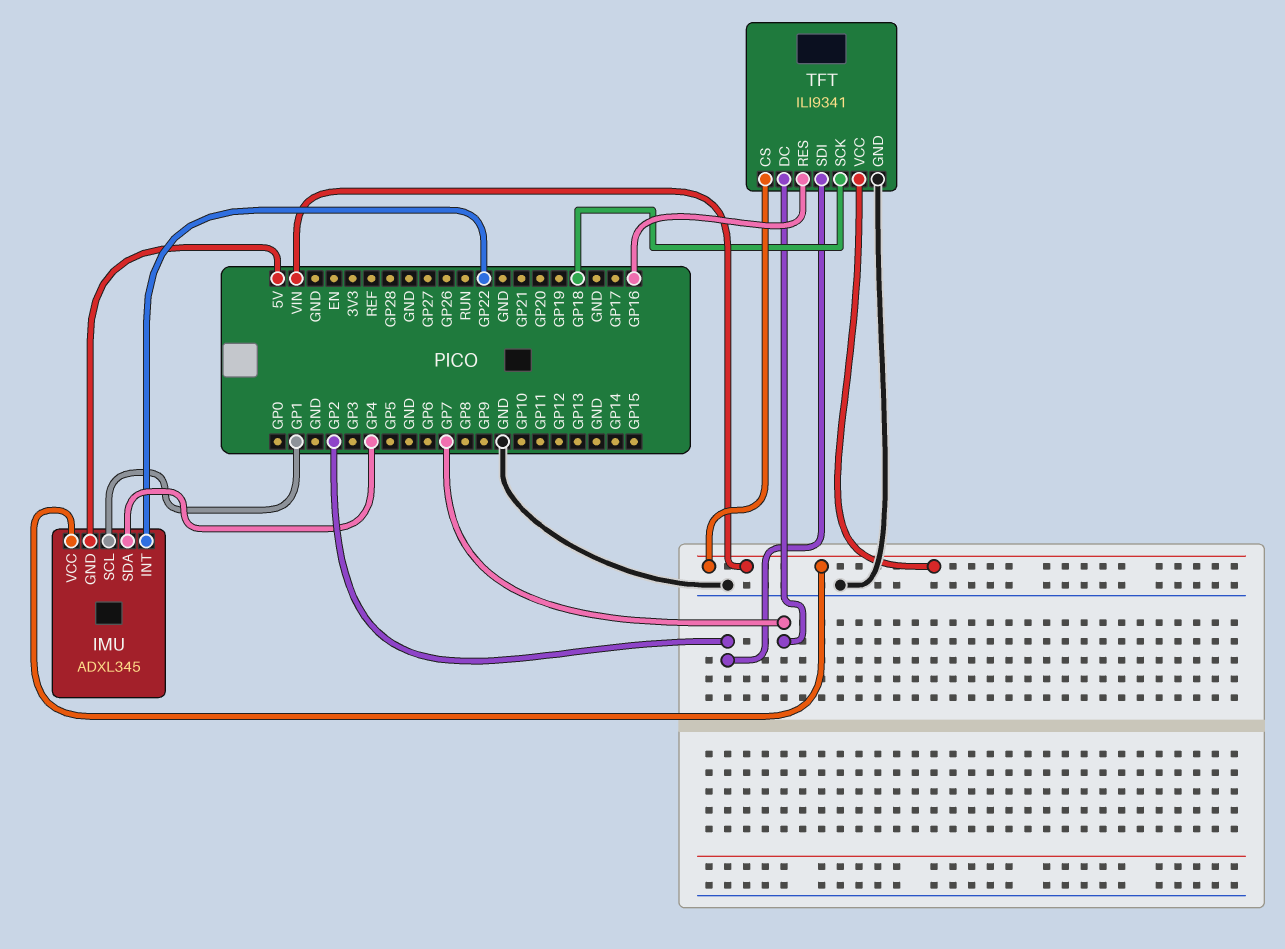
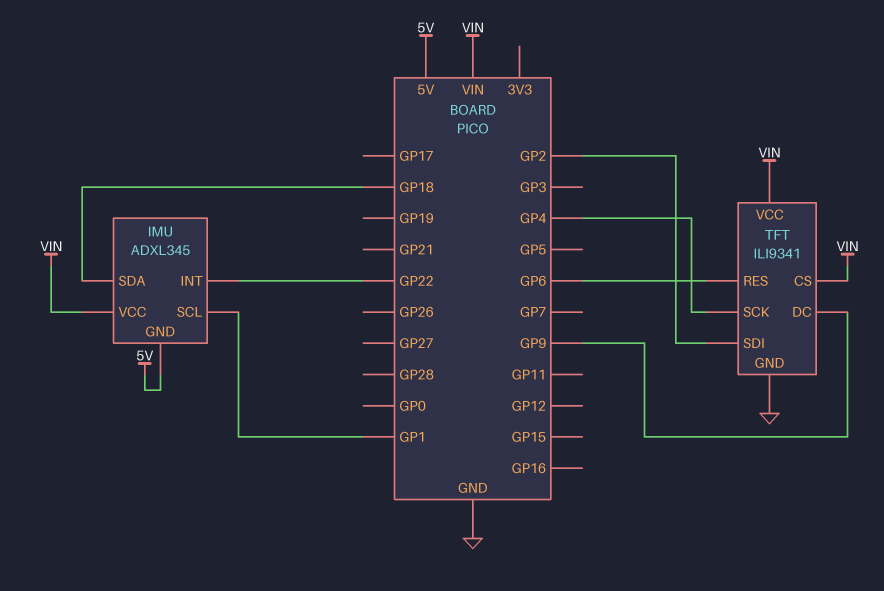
IMU pin SDA: GP4 -> GP18
TFT pin DC: GP7 -> GP9
TFT pin RES: GP16 -> GP6
TFT pin SCK: GP18 -> GP4

